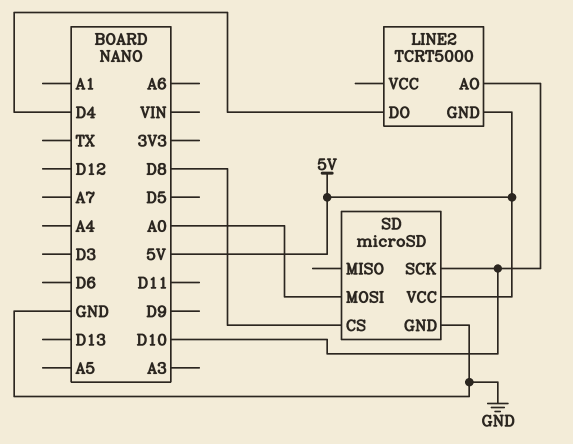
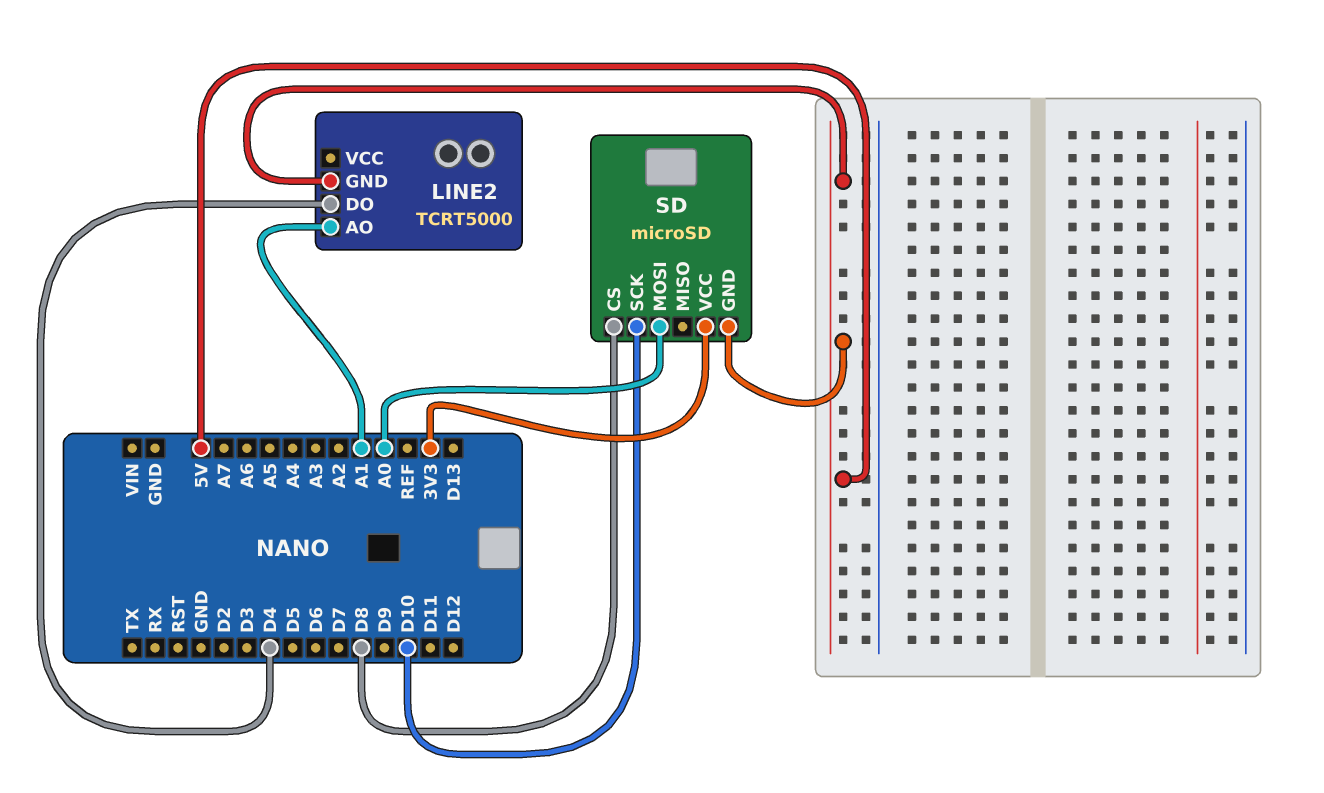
LINE2 pin AO: D10 -> A1
SD pin GND: GND -> 5V
SD pin VCC: 5V -> 3V3

